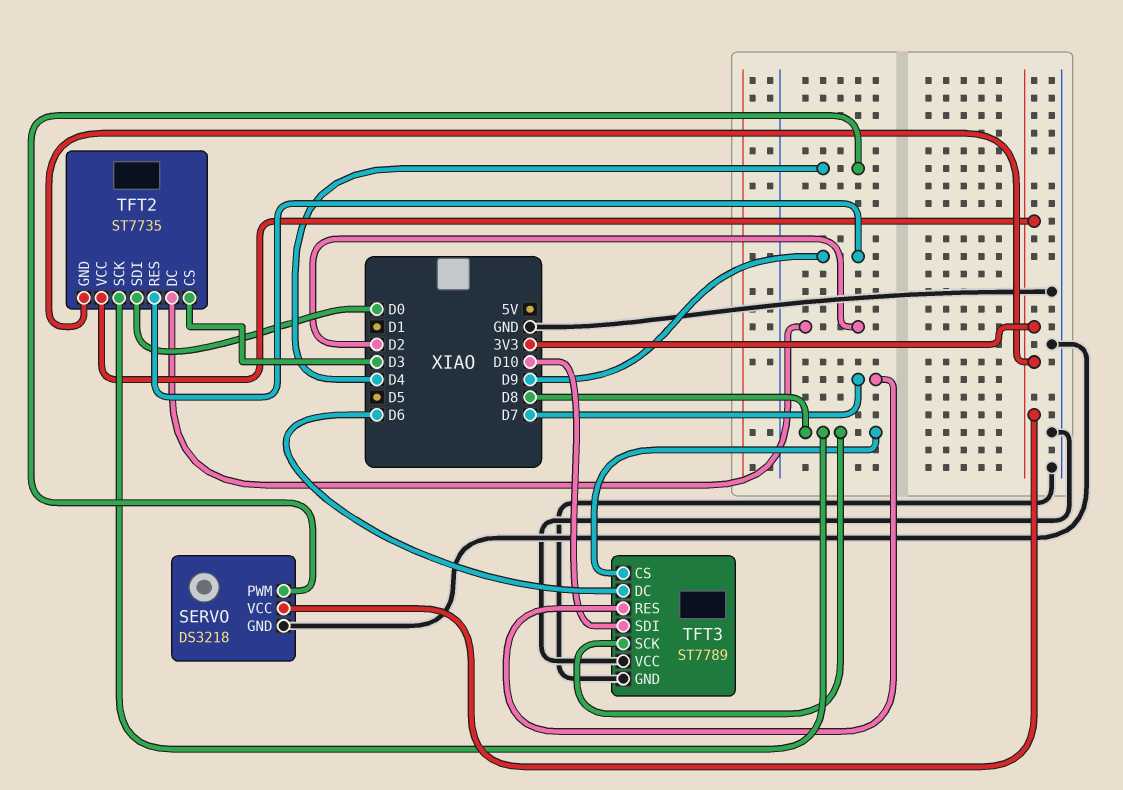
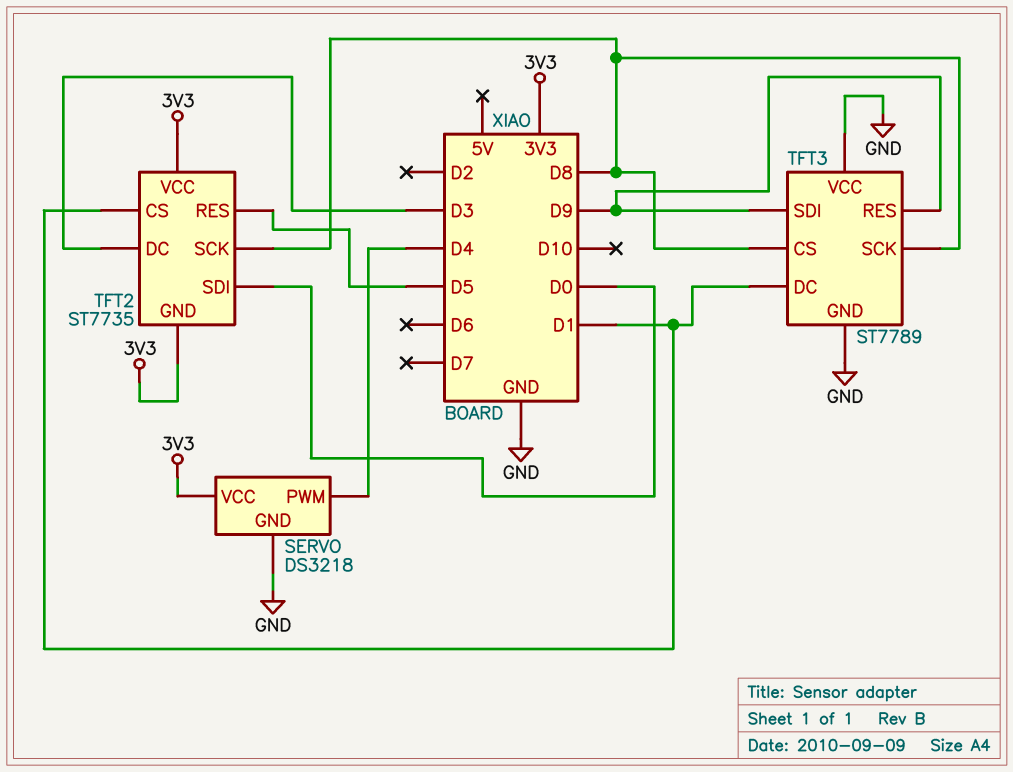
TFT2 pin CS: D3 -> D1
TFT2 pin DC: D2 -> D3
TFT2 pin RES: D9 -> D5
TFT3 pin DC: D6 -> D1
TFT3 pin RES: D7 -> D9
TFT3 pin SDI: D10 -> D9

